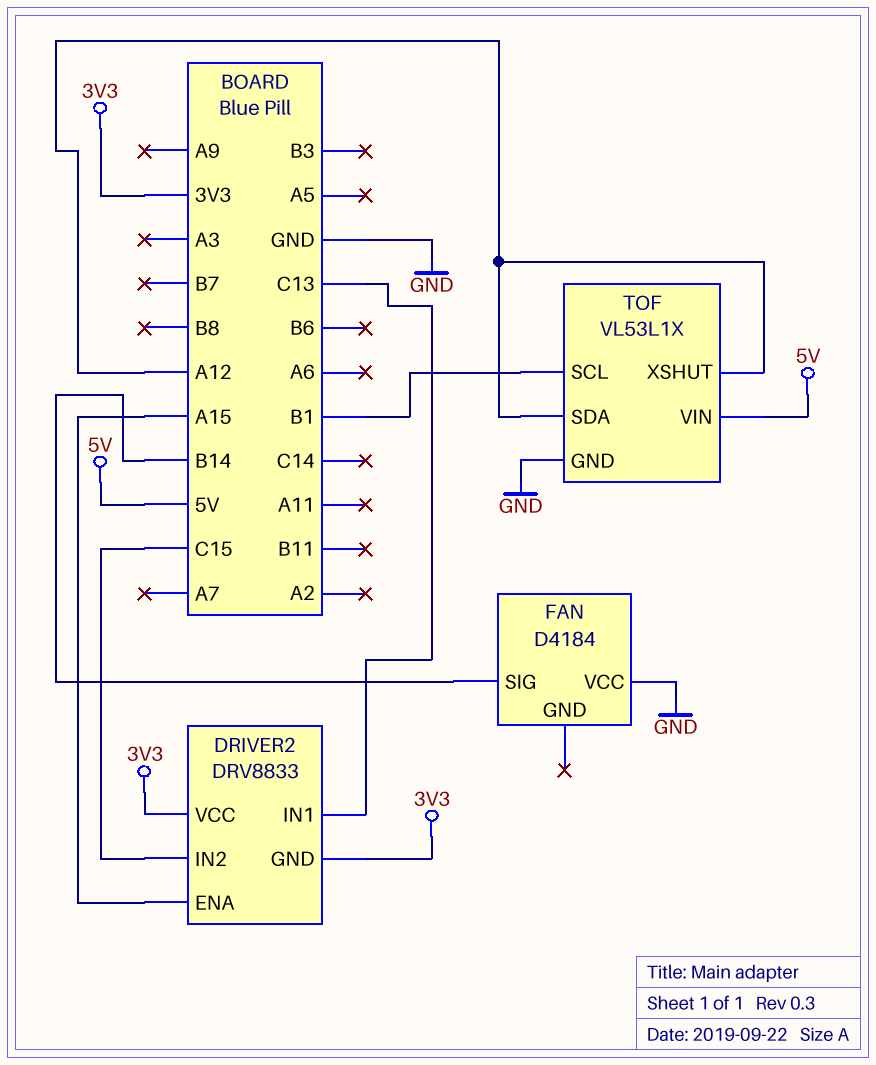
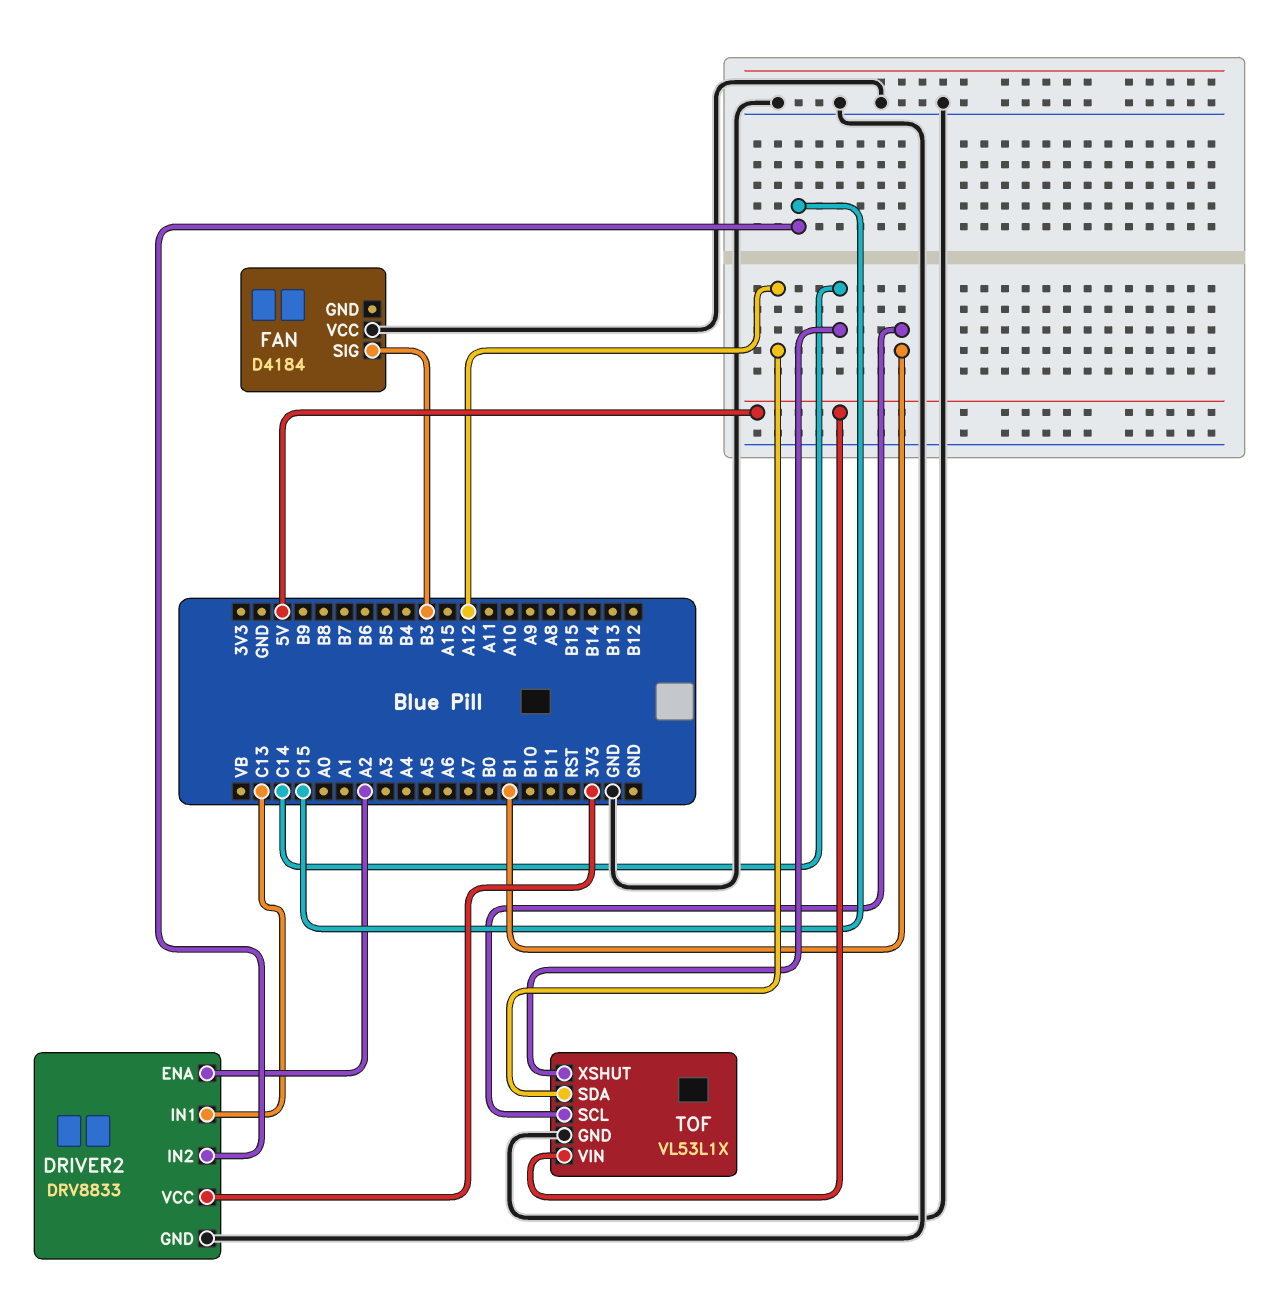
DRIVER2 pin ENA: A15 -> A2
DRIVER2 pin GND: 3V3 -> GND
FAN pin SIG: B14 -> B3
TOF pin XSHUT: A12 -> C14

